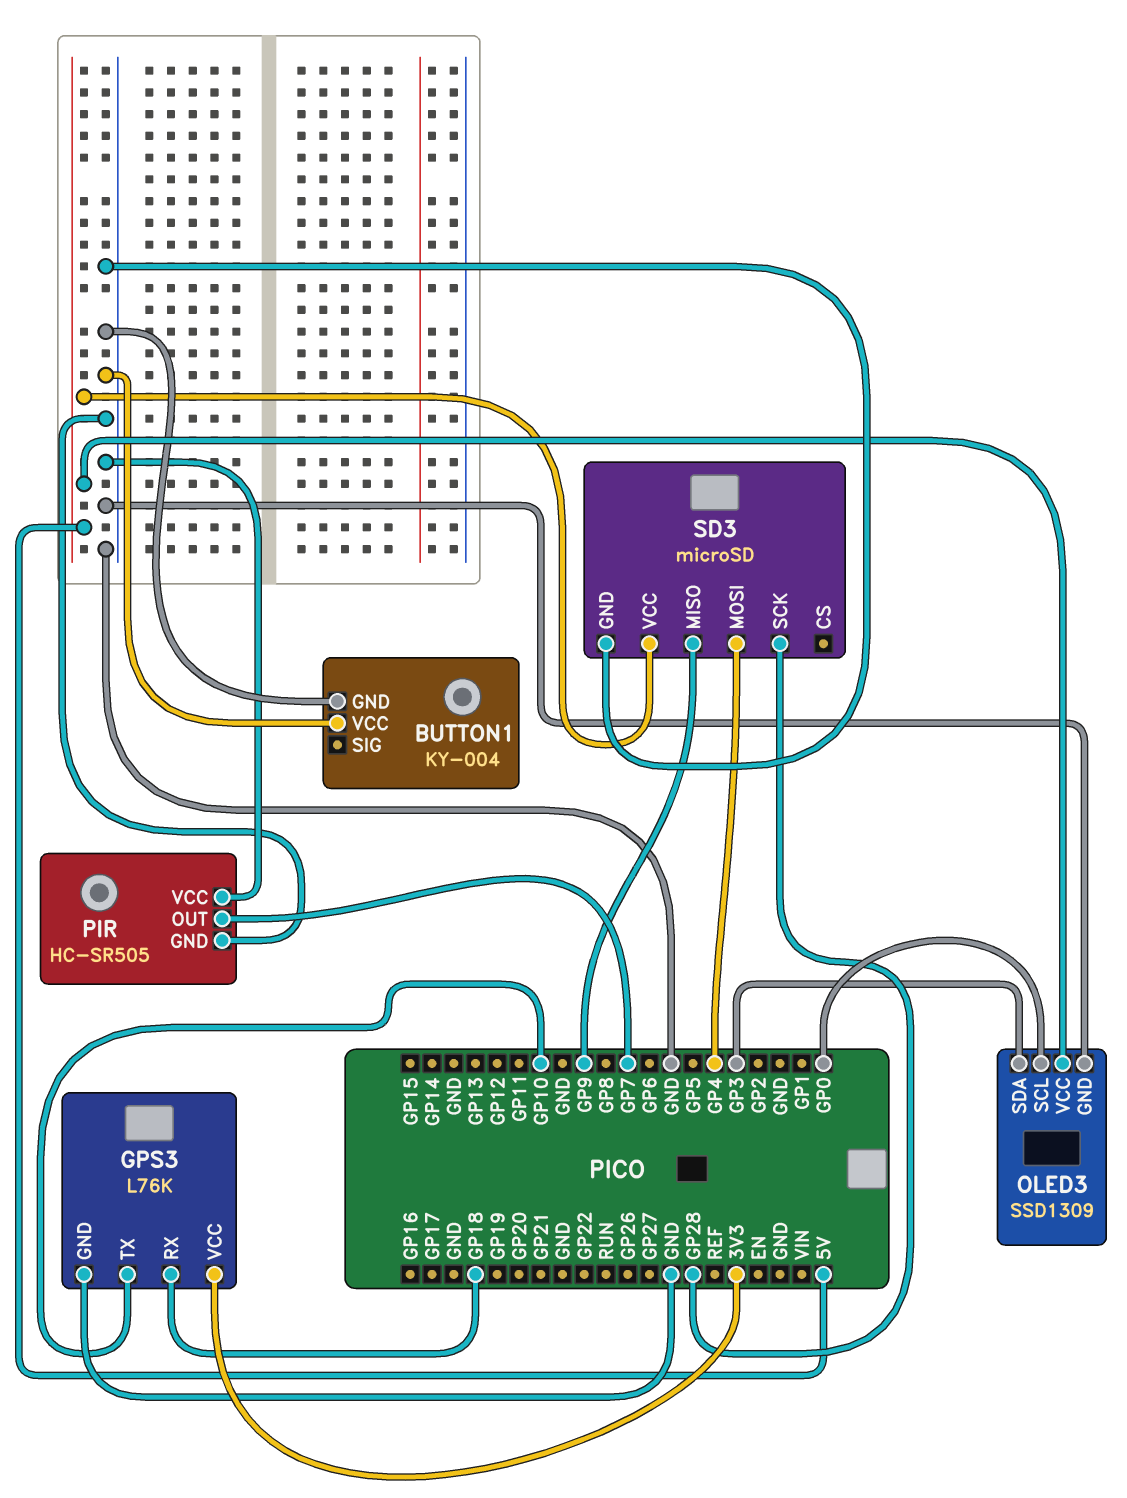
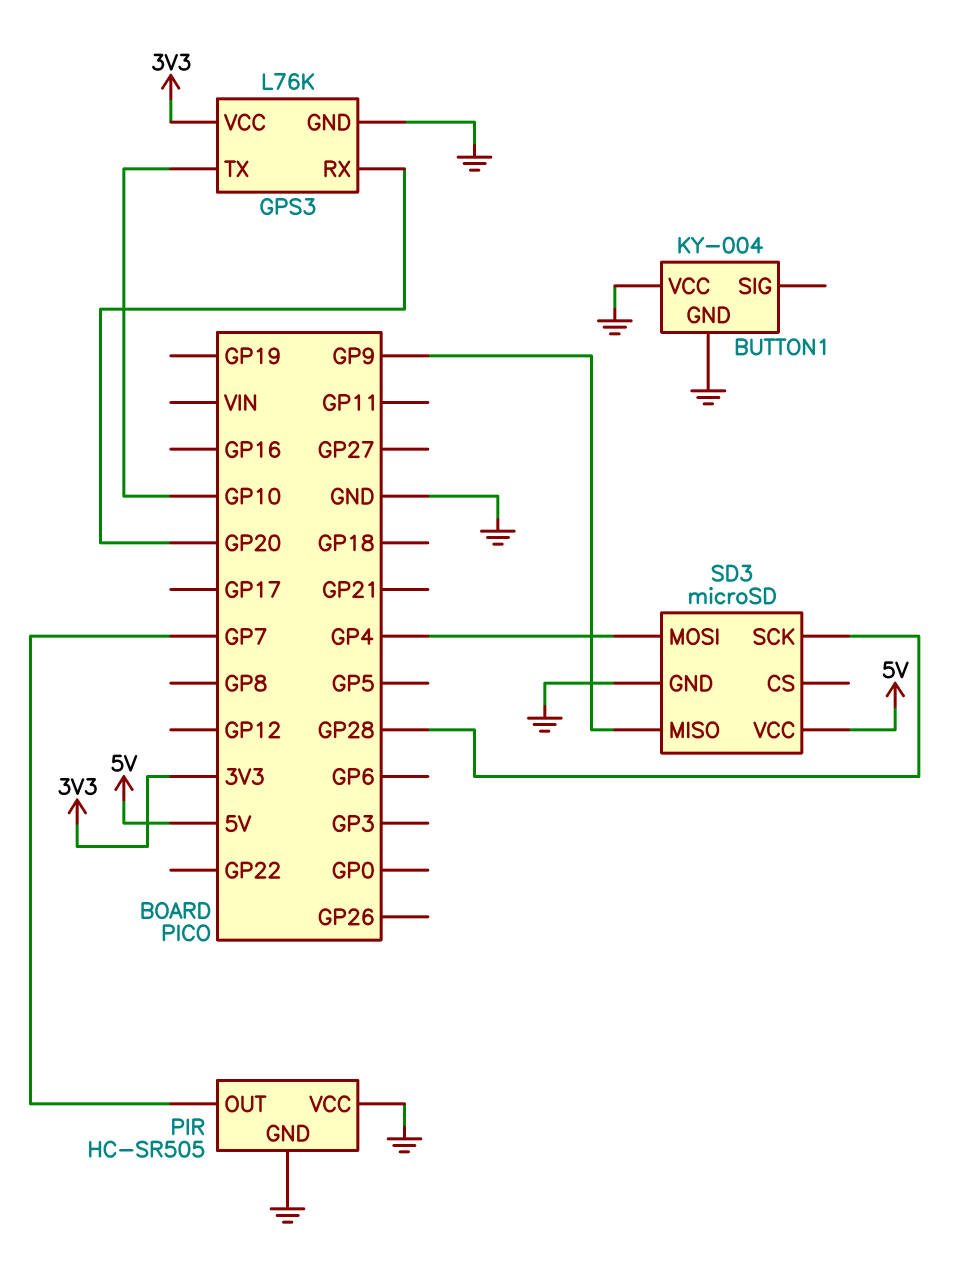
GPS3 pin RX: GP18 -> GP20
OLED3: SSD1309 -> none
OLED3 pin GND: GND -> none
OLED3 pin SCL: GP0 -> none
OLED3 pin SDA: GP3 -> none
OLED3 pin VCC: 5V -> none

